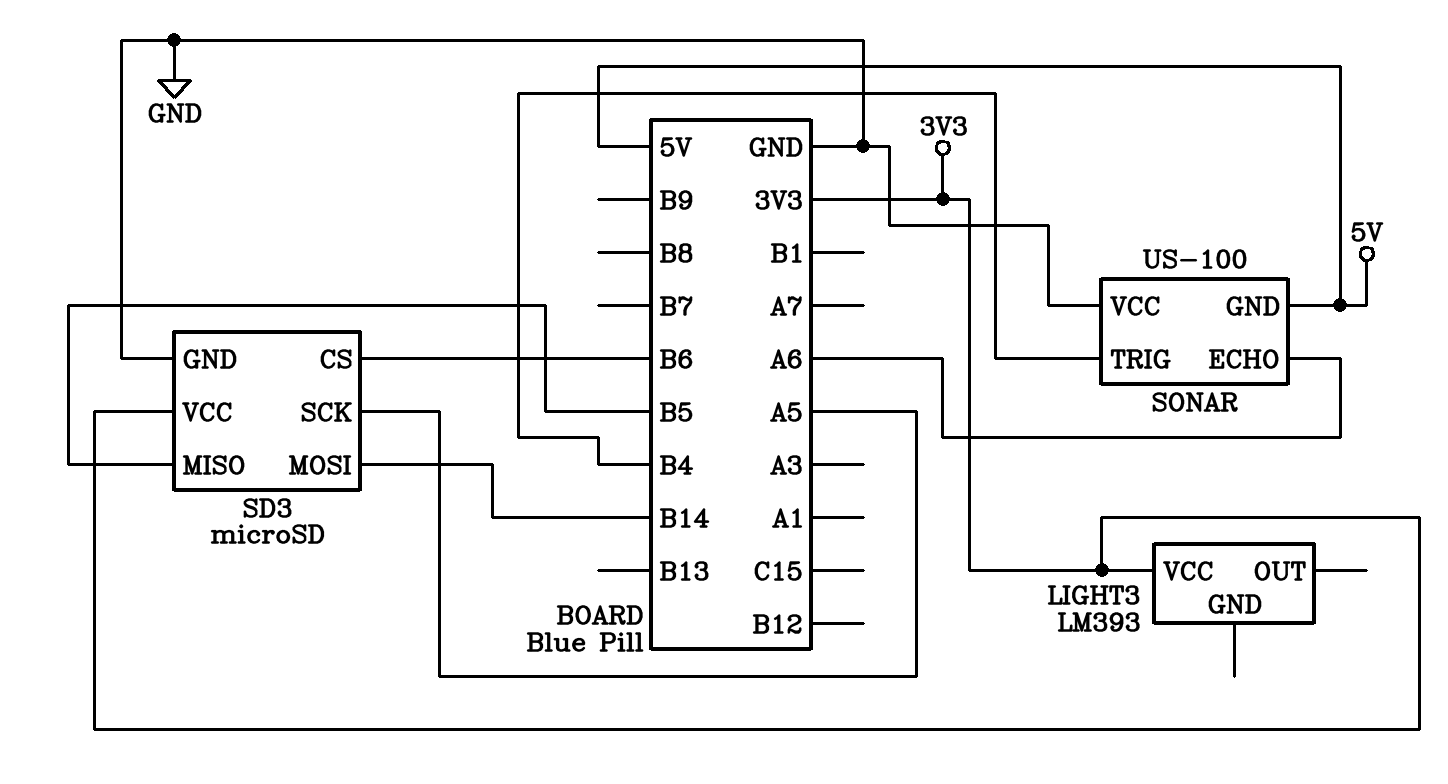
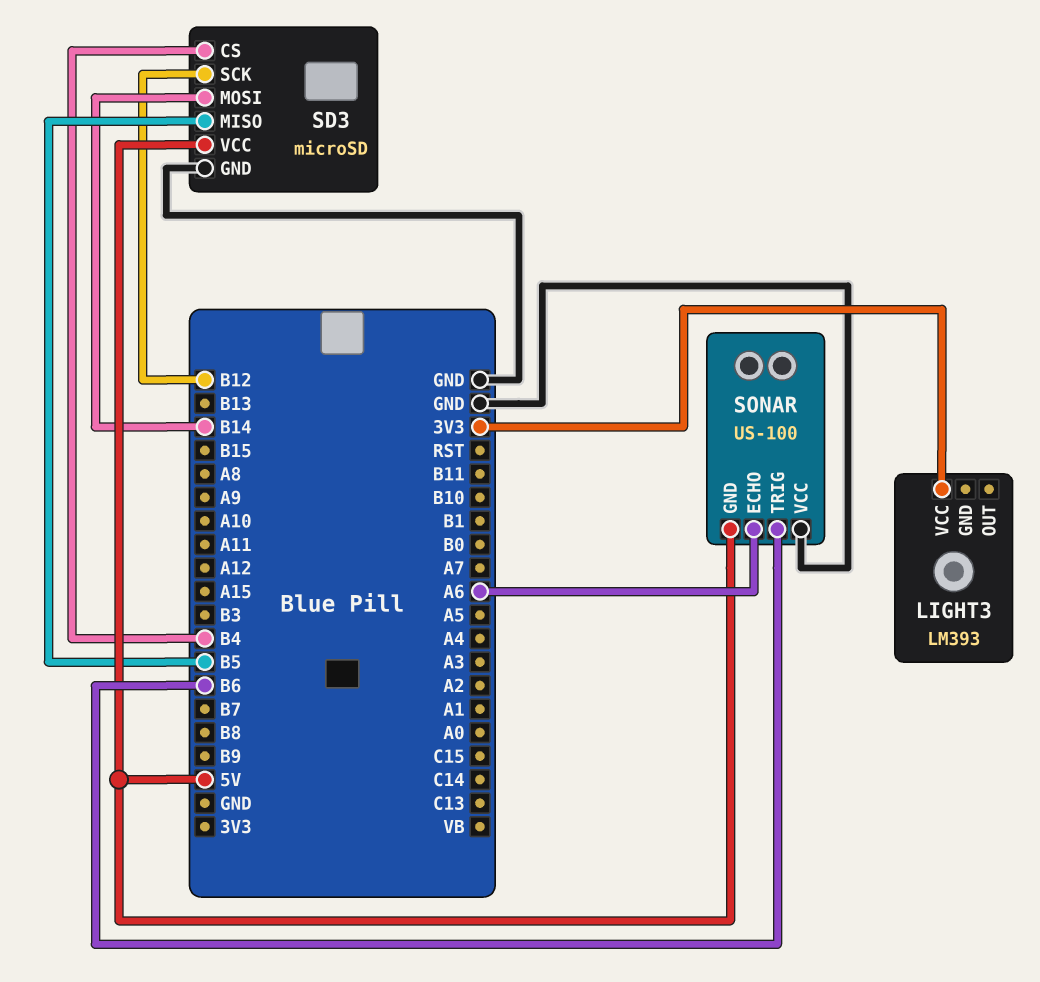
SD3 pin CS: B6 -> B4
SD3 pin SCK: A5 -> B12
SD3 pin VCC: 3V3 -> 5V
SONAR pin TRIG: B4 -> B6

